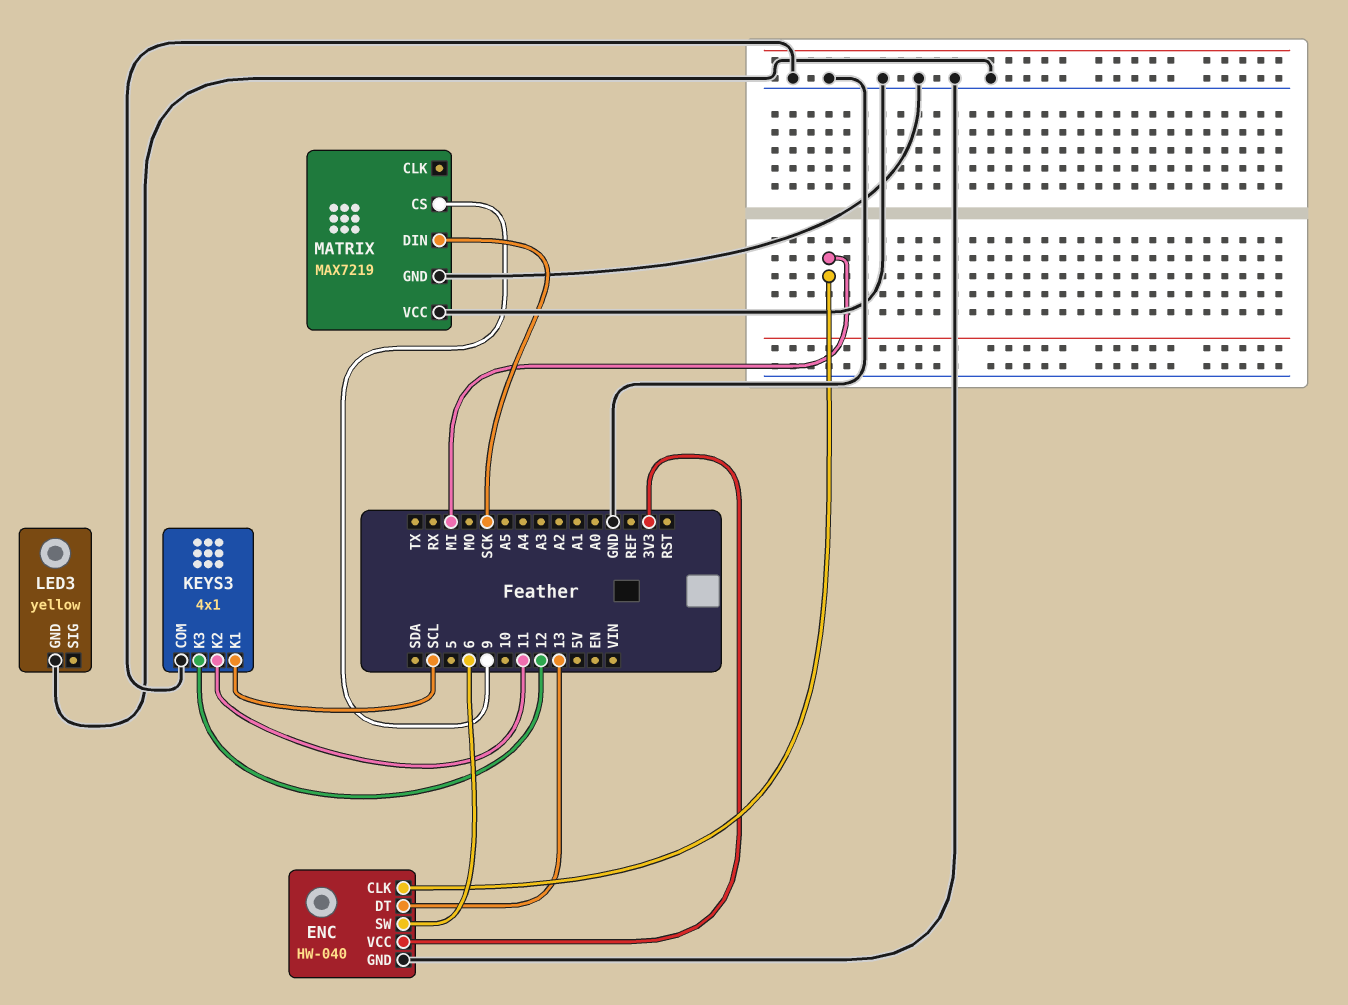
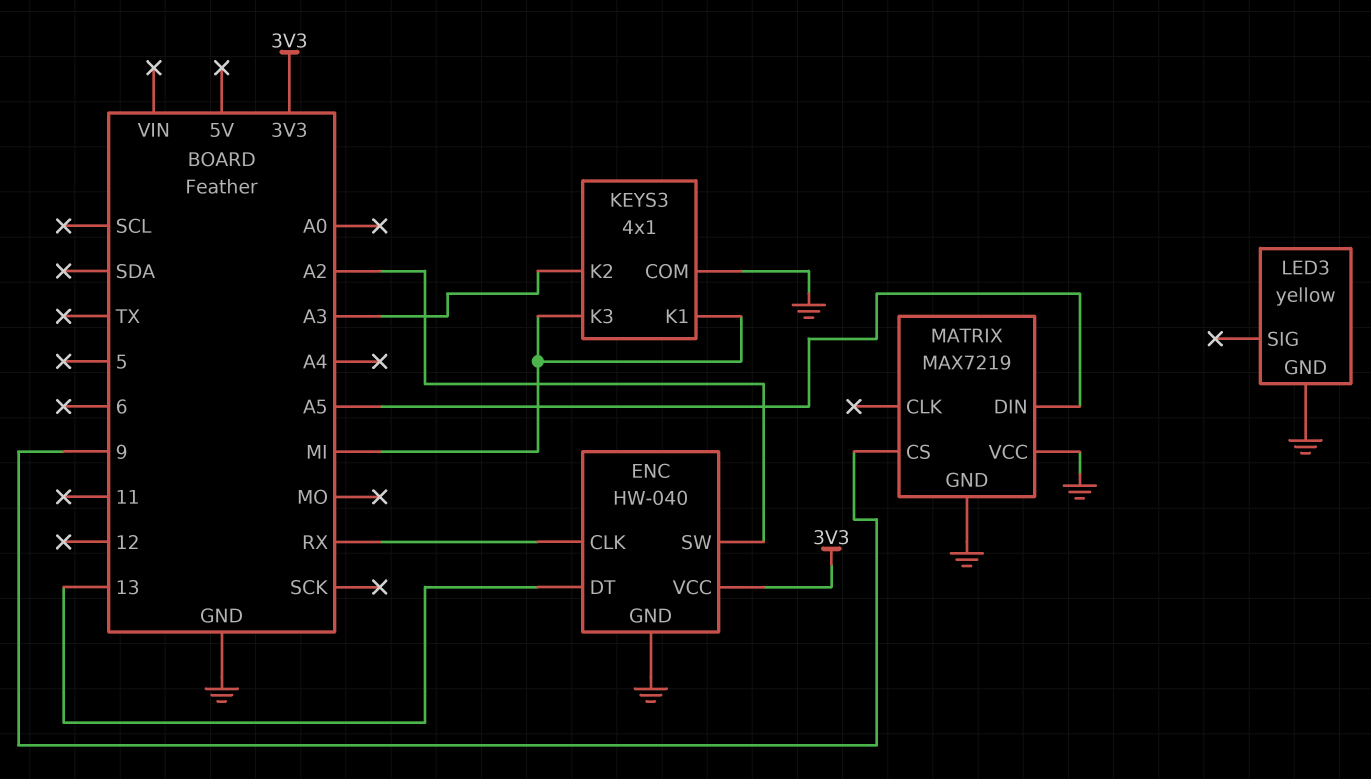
ENC pin CLK: MI -> RX
ENC pin SW: 6 -> A2
KEYS3 pin K1: SCL -> MI
KEYS3 pin K2: 11 -> A3
KEYS3 pin K3: 12 -> MI
MATRIX pin DIN: SCK -> A5

